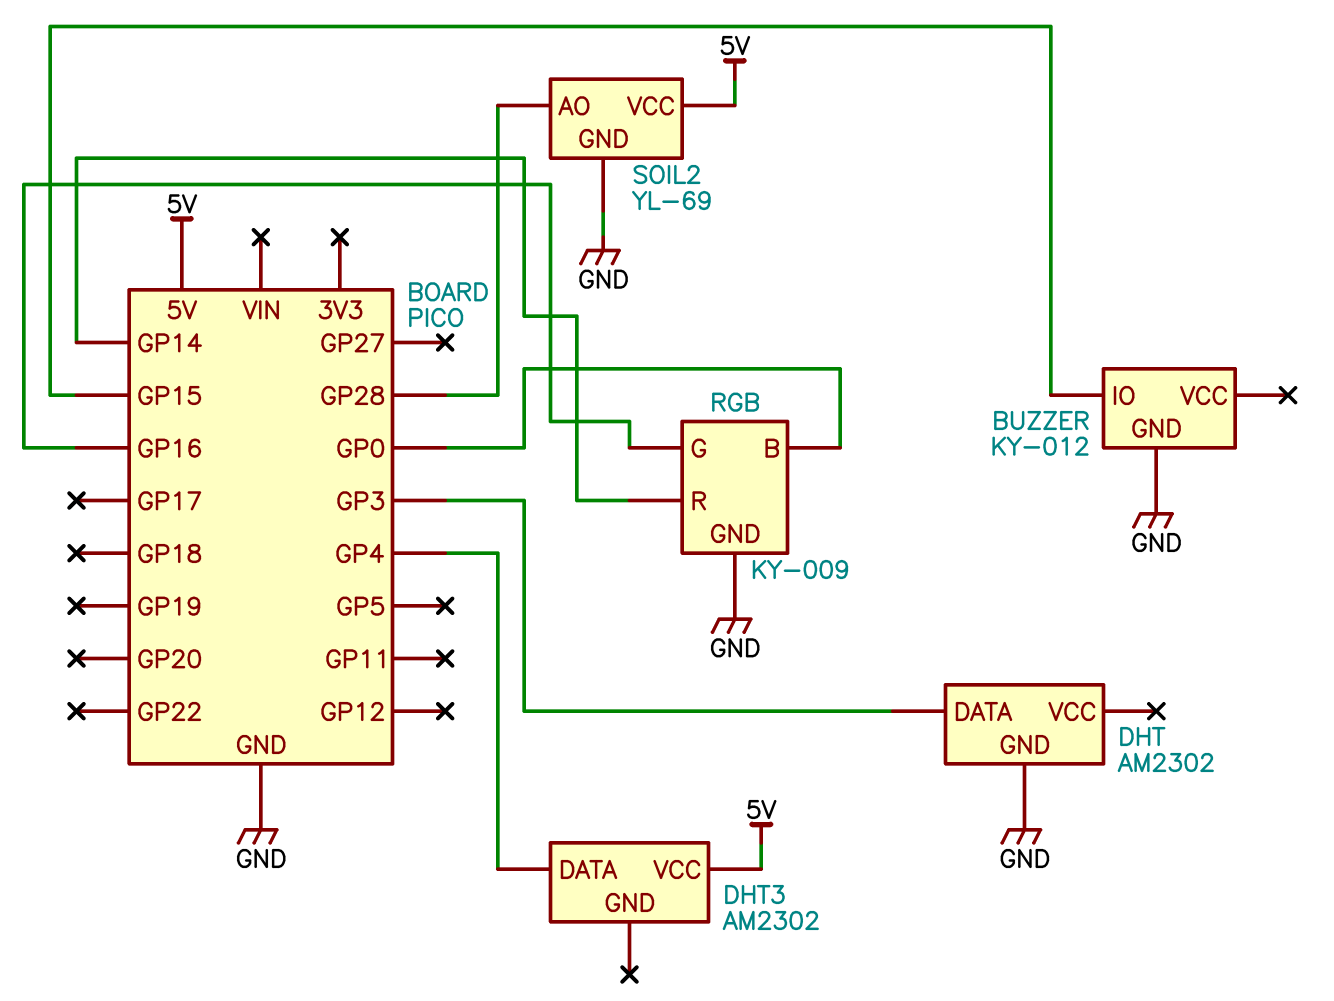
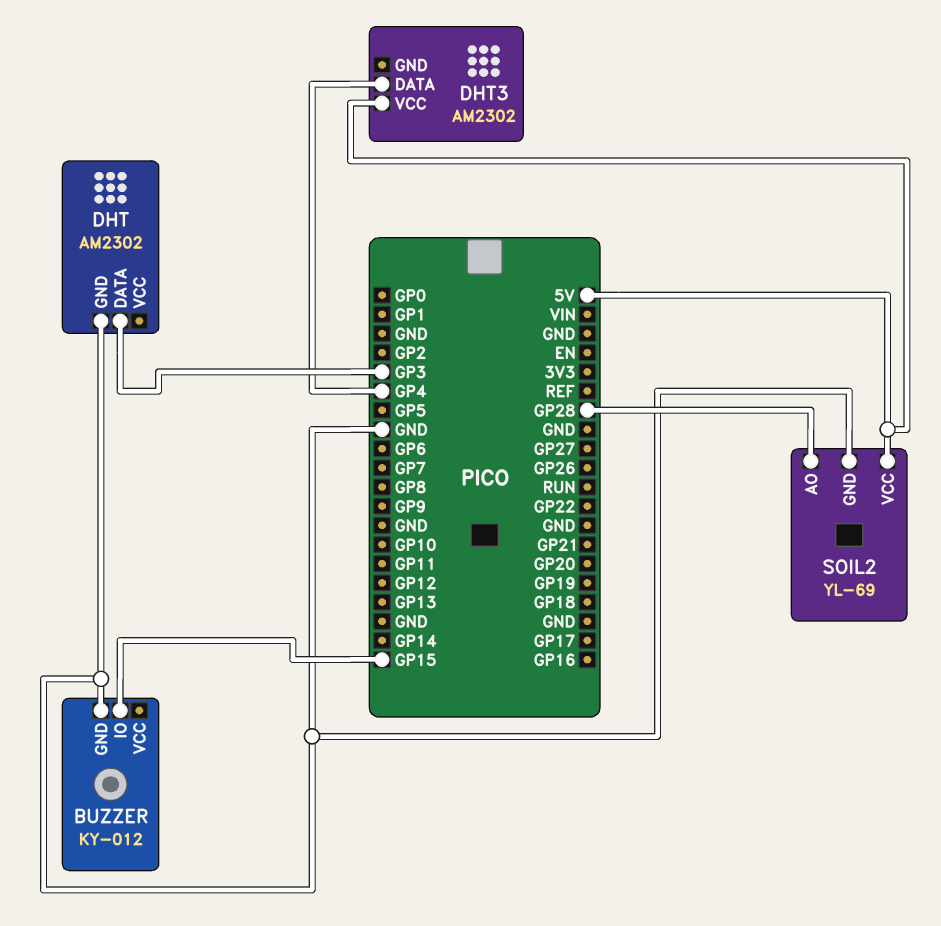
RGB: KY-009 -> none
RGB pin B: GP0 -> none
RGB pin G: GP16 -> none
RGB pin GND: GND -> none
RGB pin R: GP14 -> none

